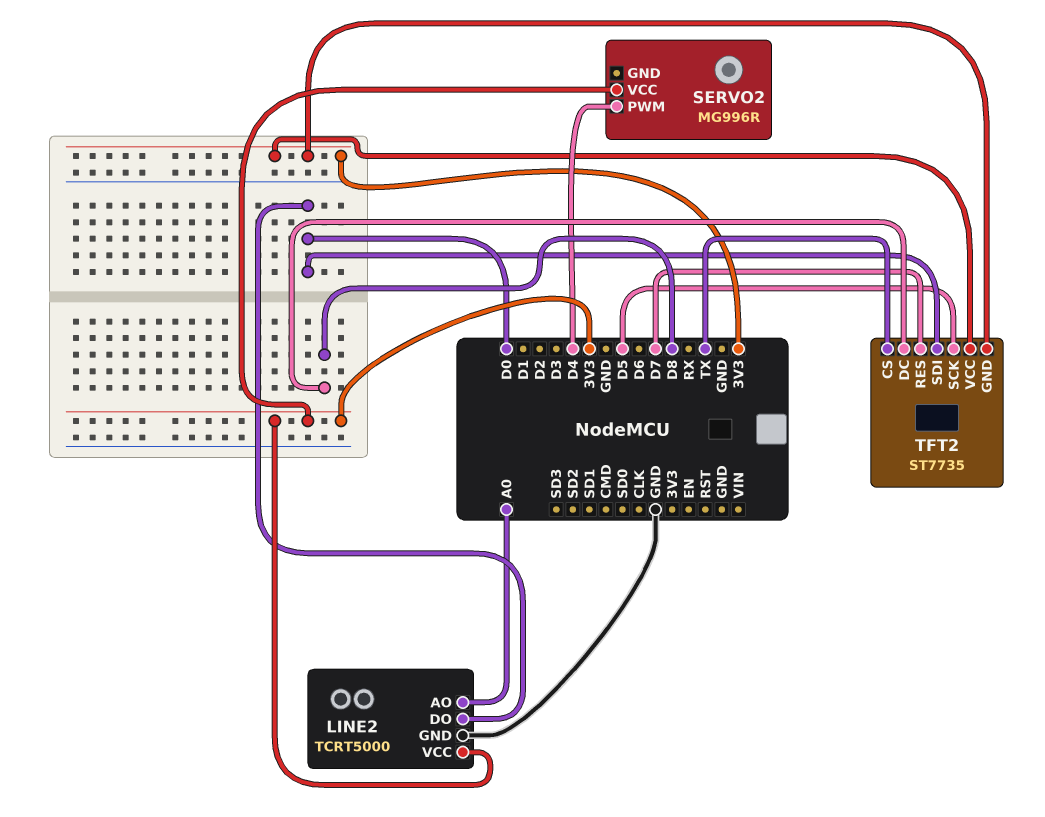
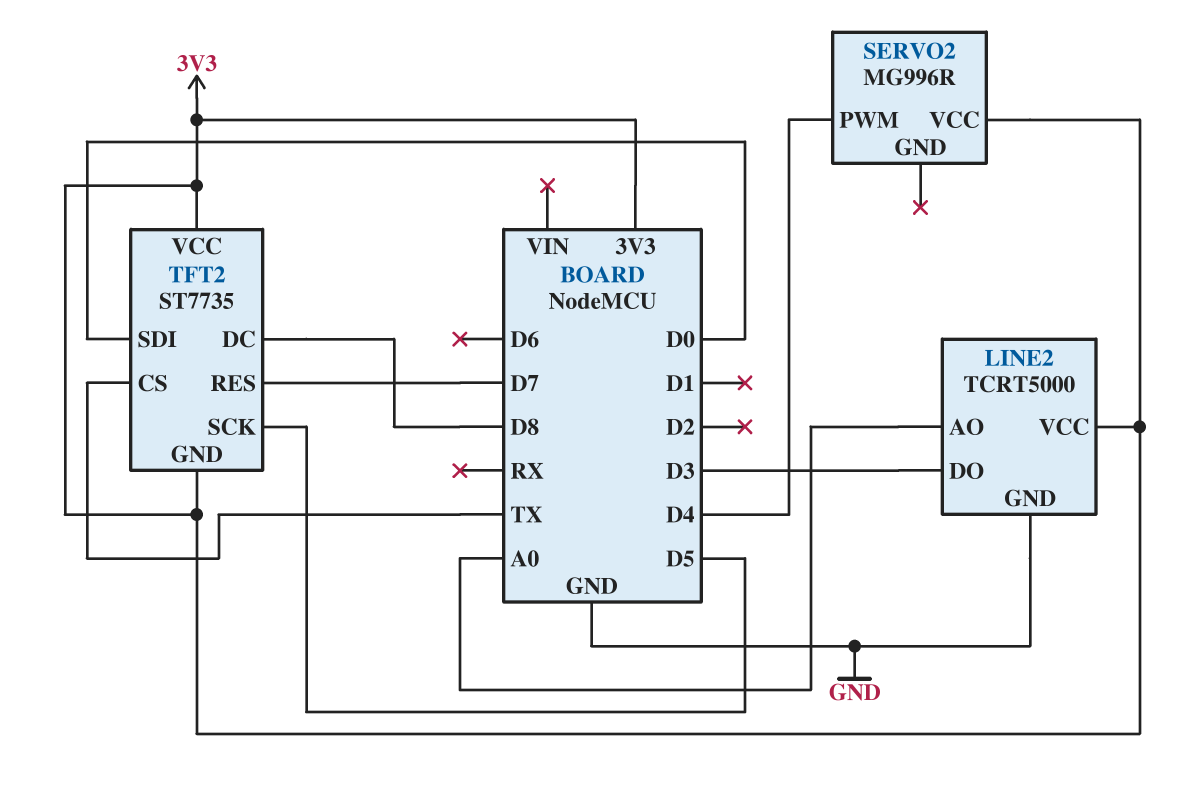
LINE2 pin DO: D0 -> D3

